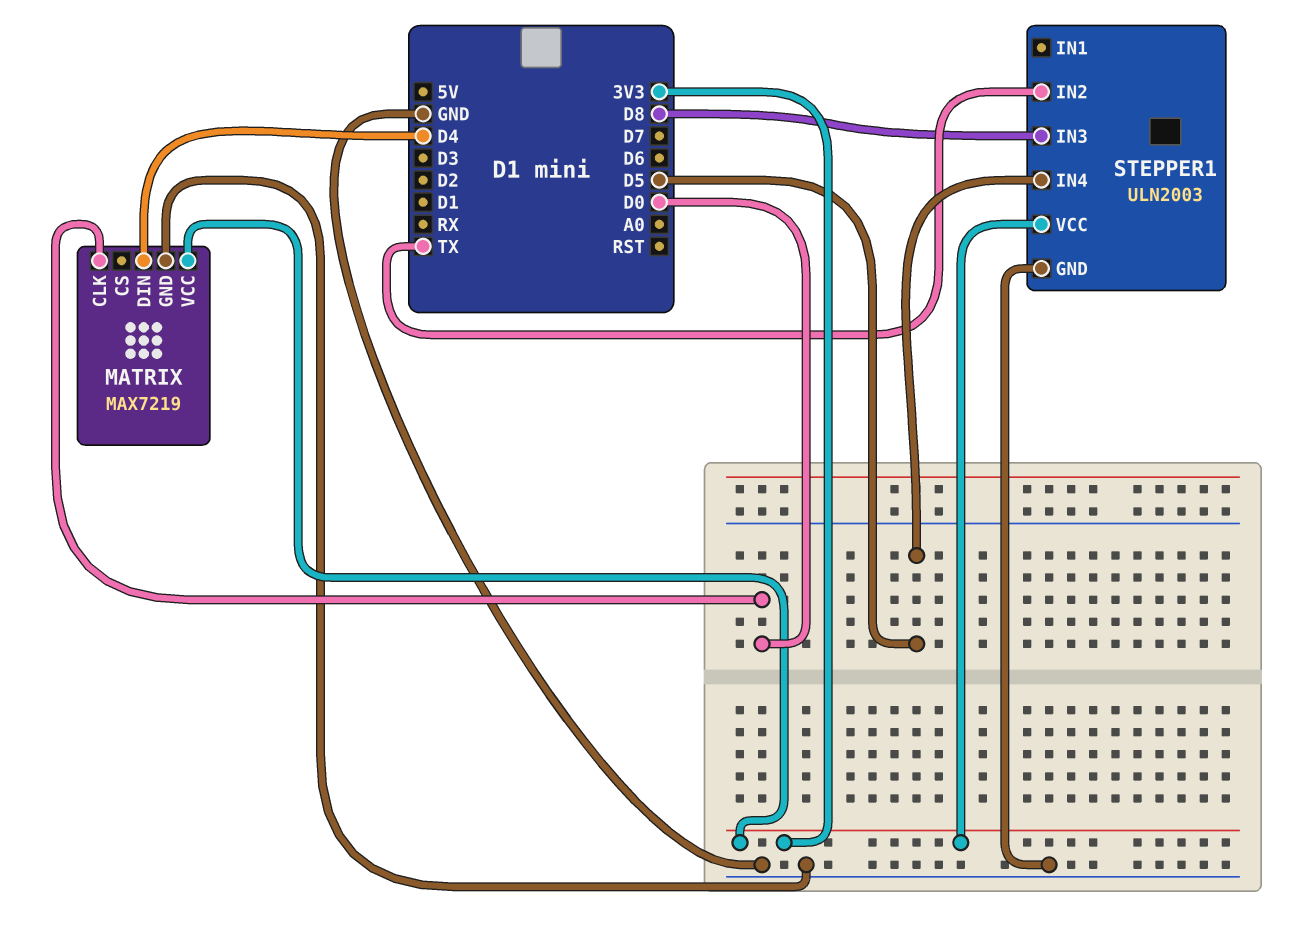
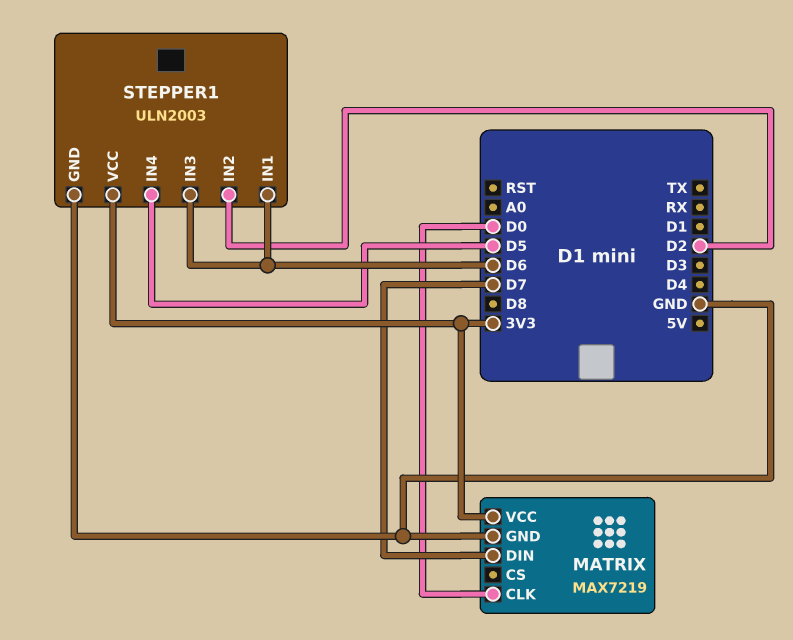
MATRIX pin DIN: D4 -> D7
STEPPER1 pin IN1: none -> D6
STEPPER1 pin IN2: TX -> D2
STEPPER1 pin IN3: D8 -> D6

